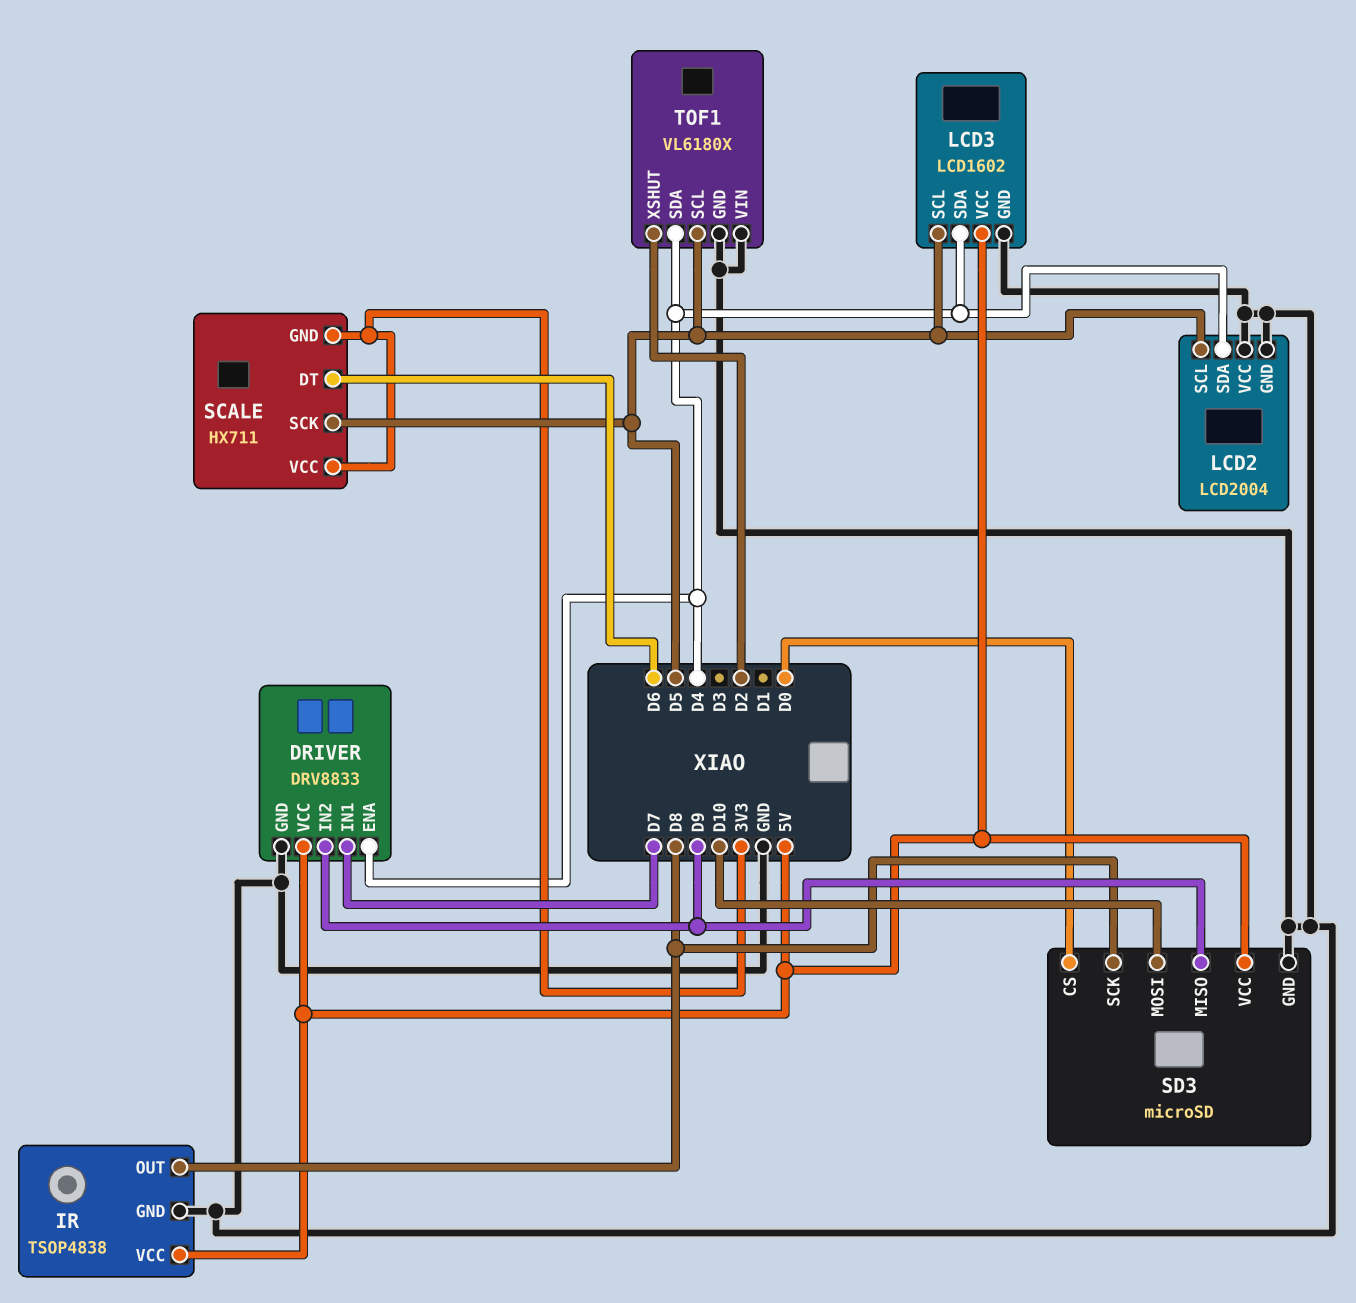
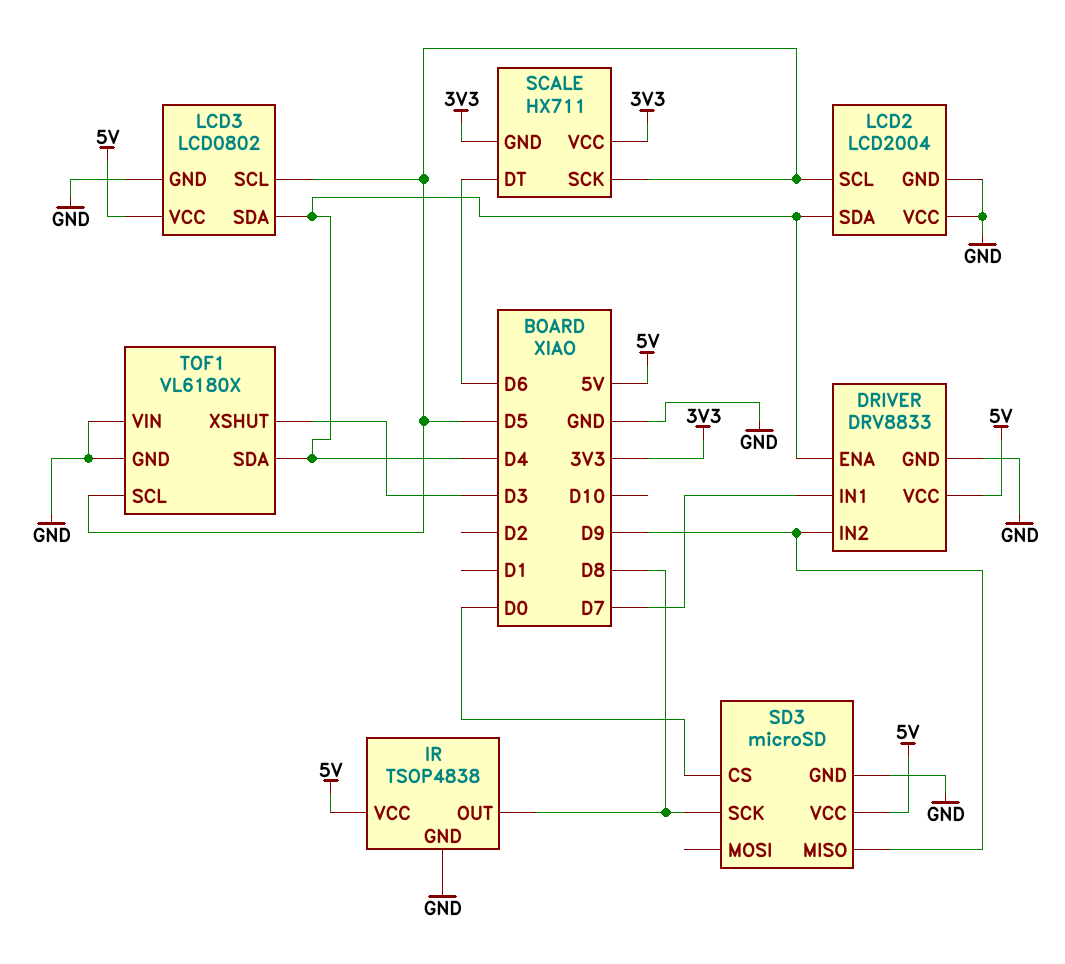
LCD3: LCD1602 -> LCD0802
SD3 pin MOSI: D10 -> none
TOF1 pin XSHUT: D2 -> D3

